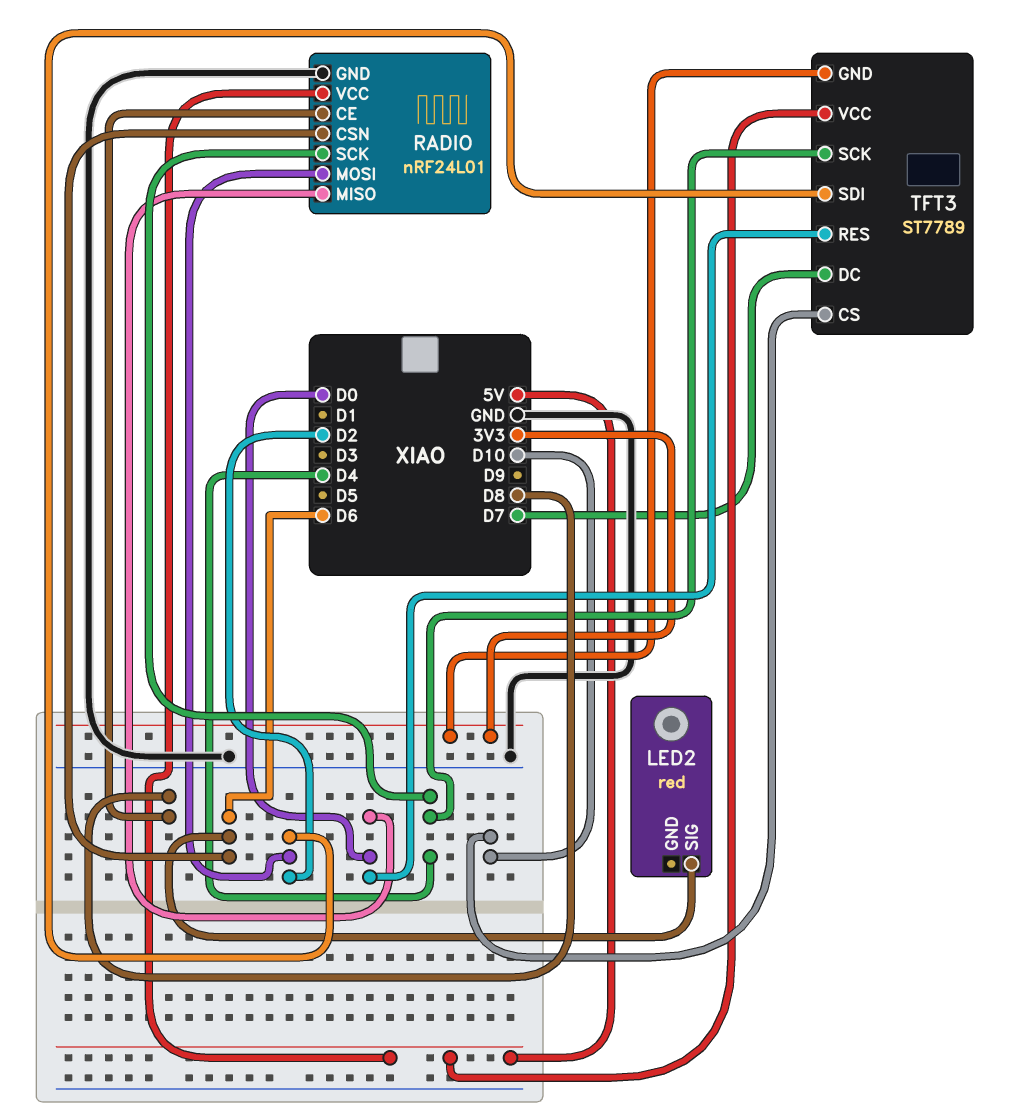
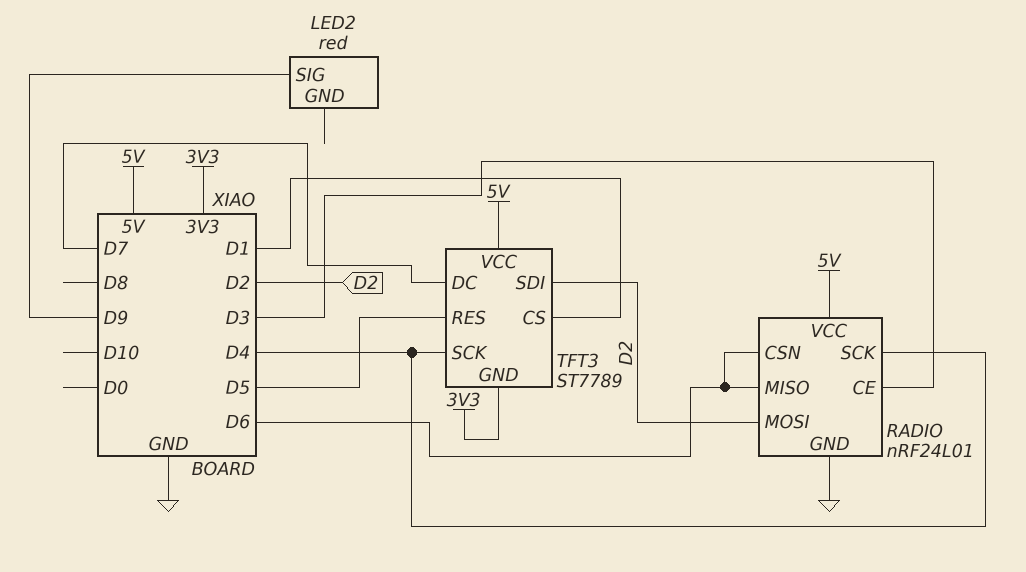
LED2 pin SIG: D6 -> D9
RADIO pin CE: D8 -> D3
RADIO pin MISO: D0 -> D6
TFT3 pin CS: D10 -> D1
TFT3 pin RES: D0 -> D5

